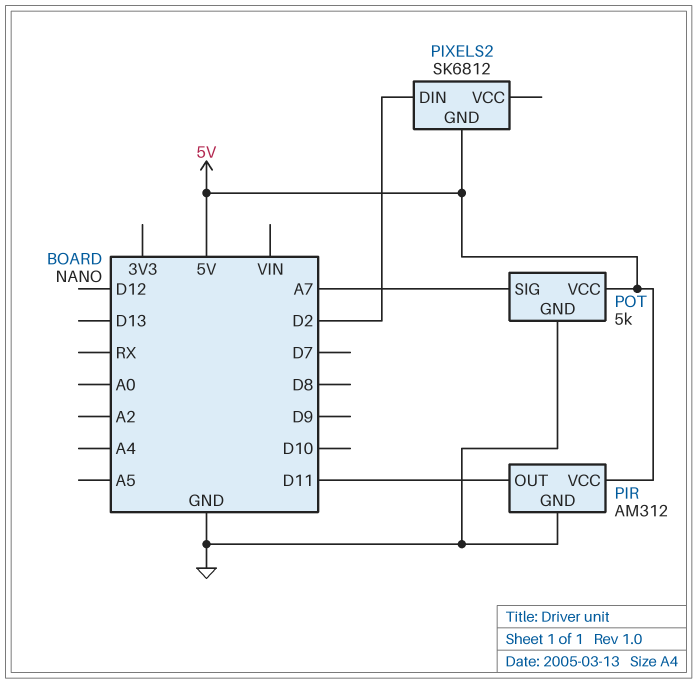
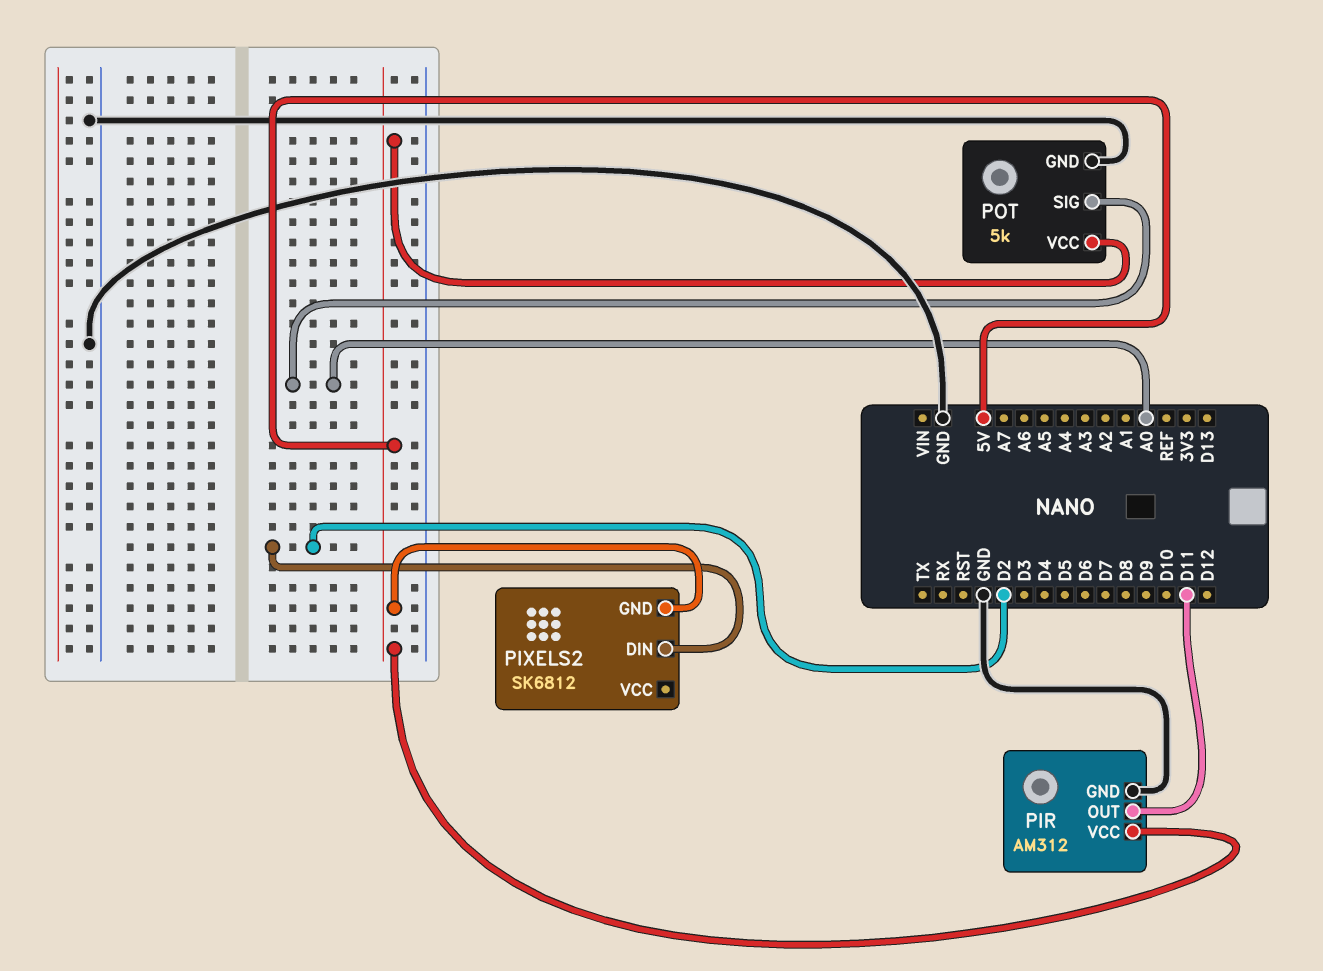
POT pin SIG: A7 -> A0

